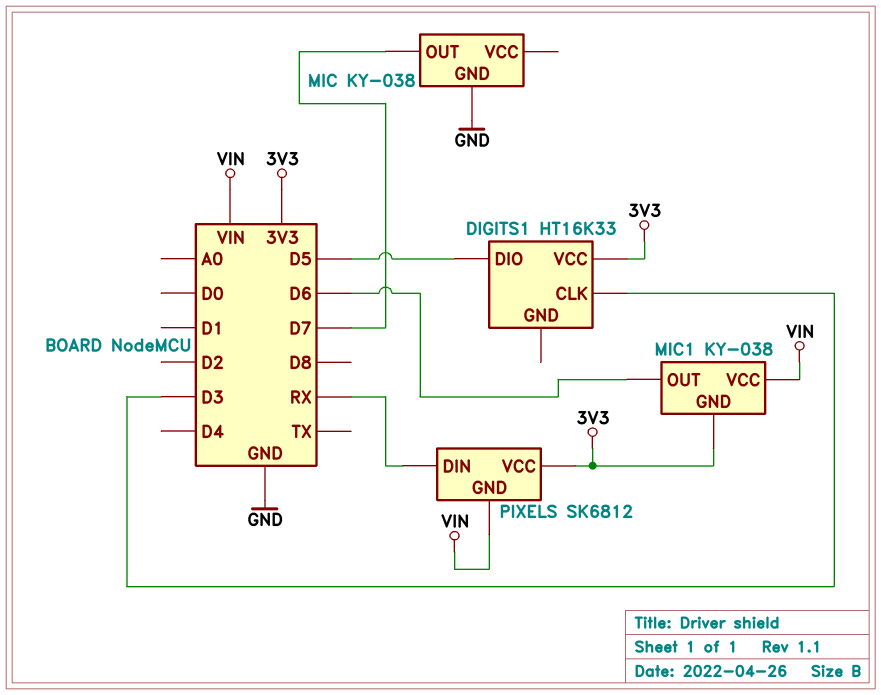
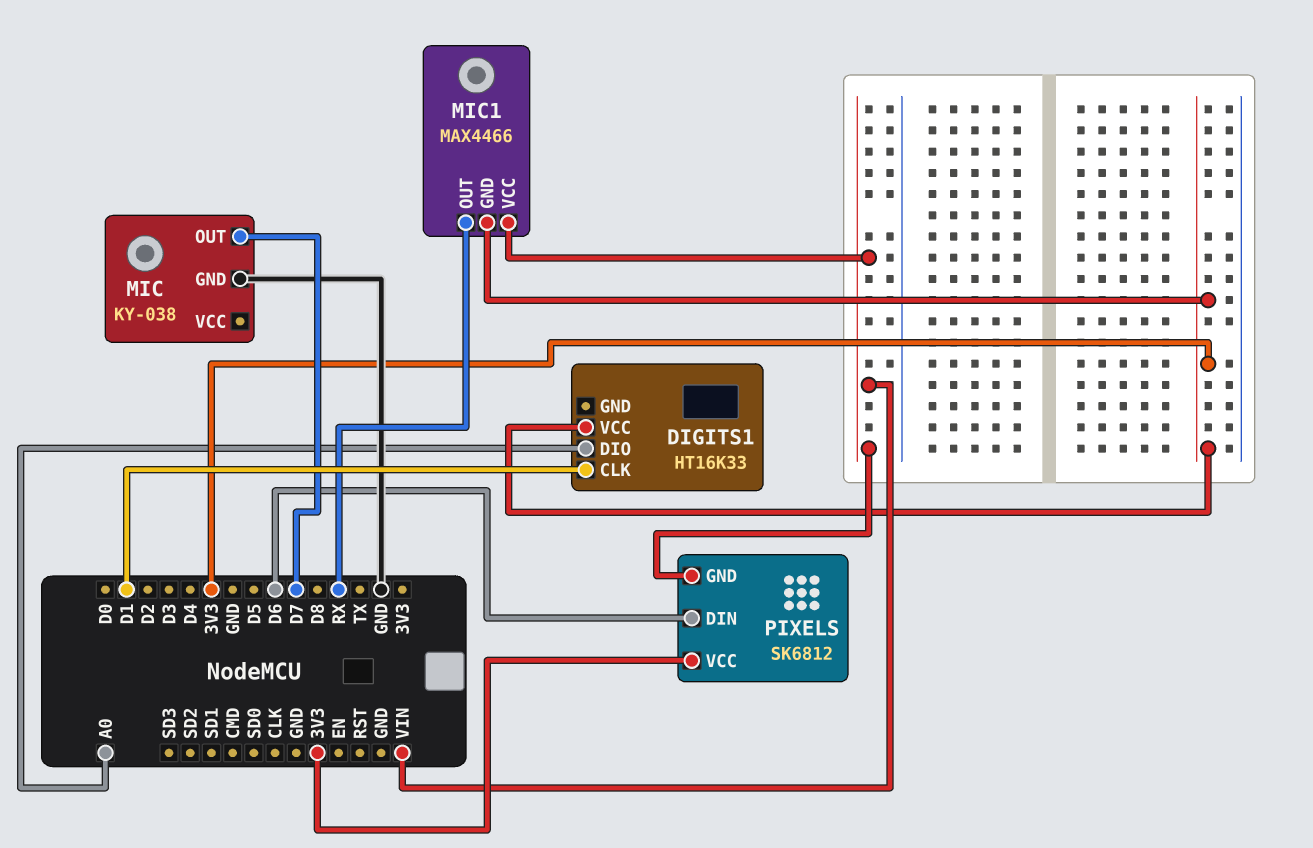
DIGITS1 pin CLK: D3 -> D1
DIGITS1 pin DIO: D5 -> A0
MIC1: KY-038 -> MAX4466
MIC1 pin OUT: D6 -> RX
PIXELS pin DIN: RX -> D6

